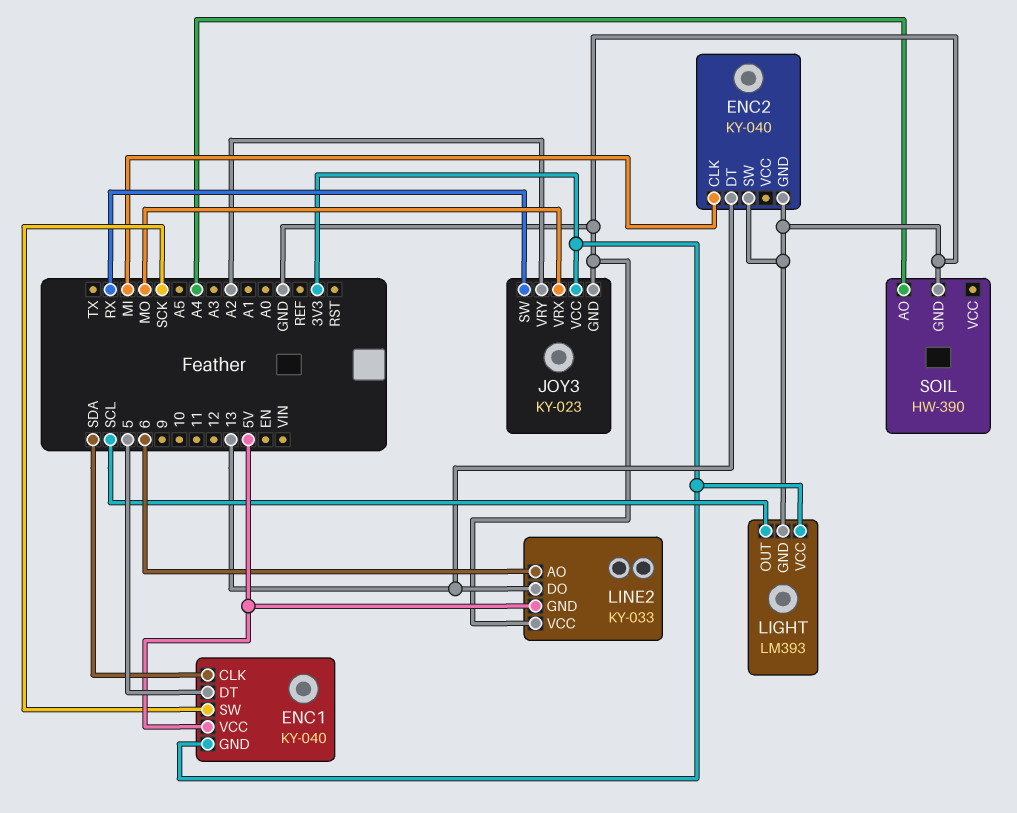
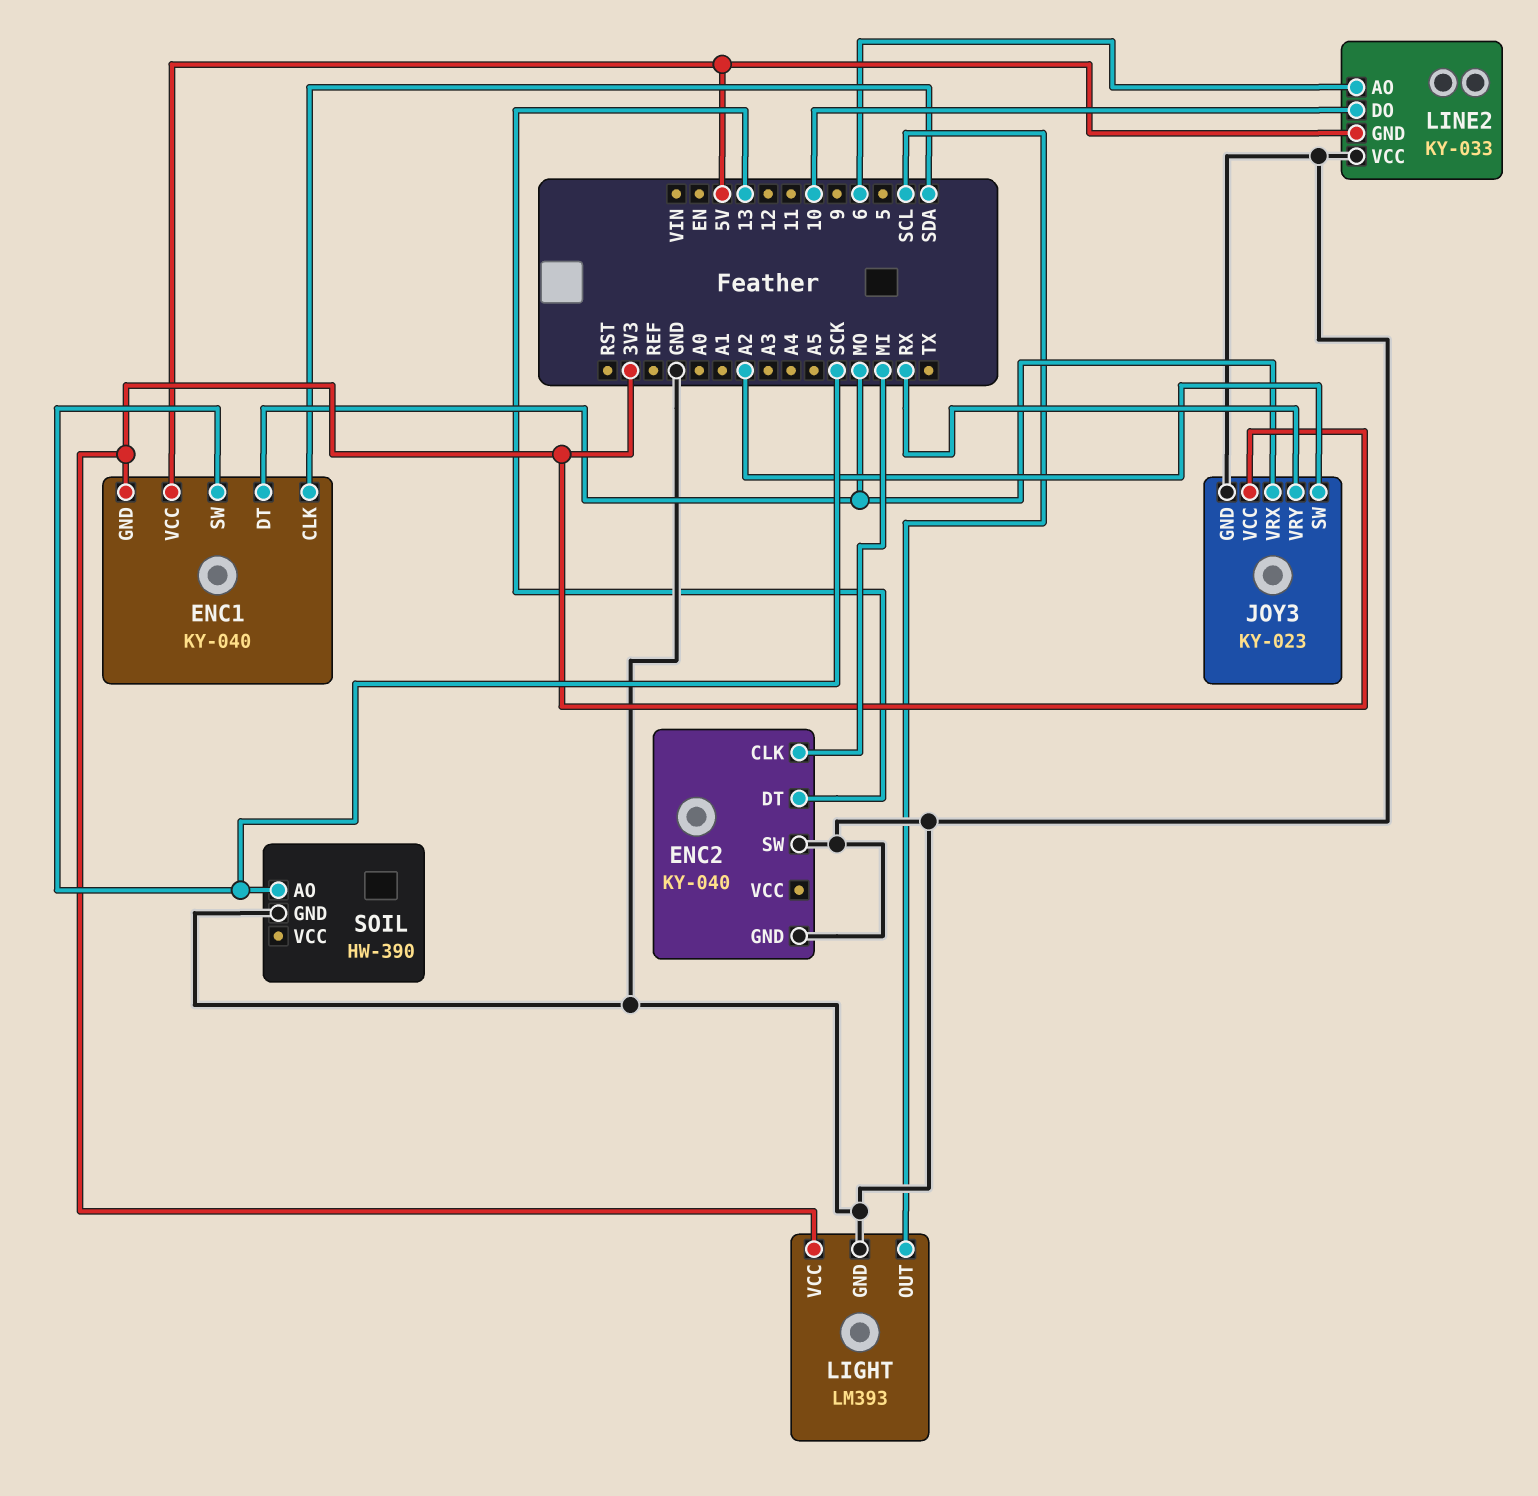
ENC1 pin DT: 5 -> MO
JOY3 pin SW: RX -> A2
JOY3 pin VRY: A2 -> RX
LINE2 pin DO: 13 -> 10
SOIL pin AO: A4 -> SCK

